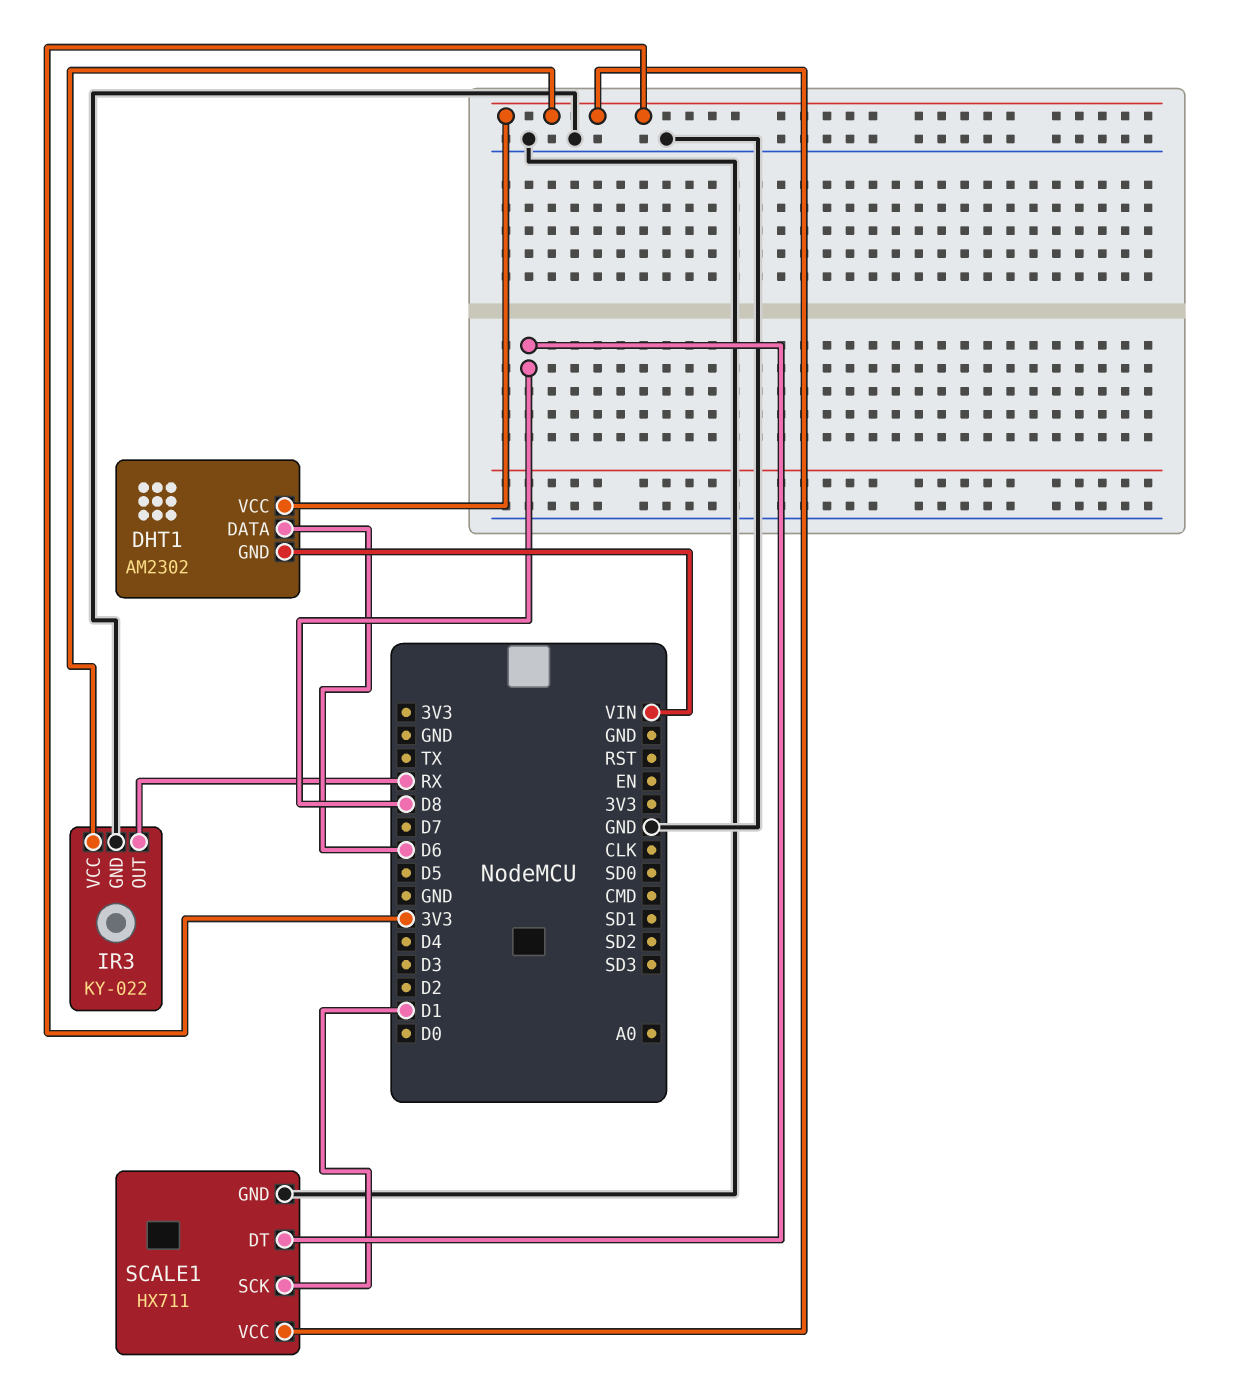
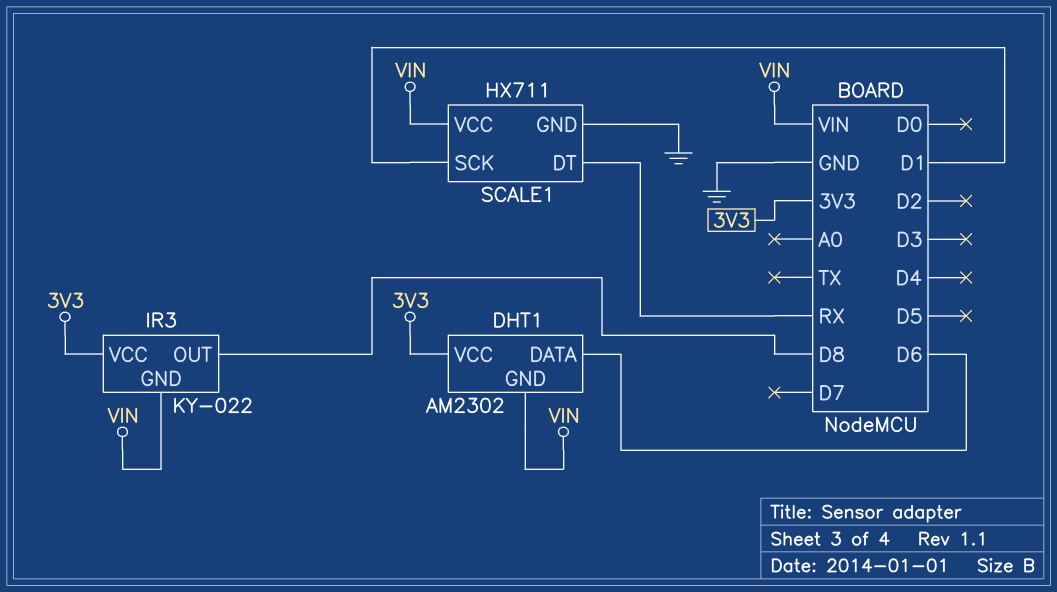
IR3 pin GND: GND -> VIN
IR3 pin OUT: RX -> D8
SCALE1 pin DT: D8 -> RX
SCALE1 pin VCC: 3V3 -> VIN

